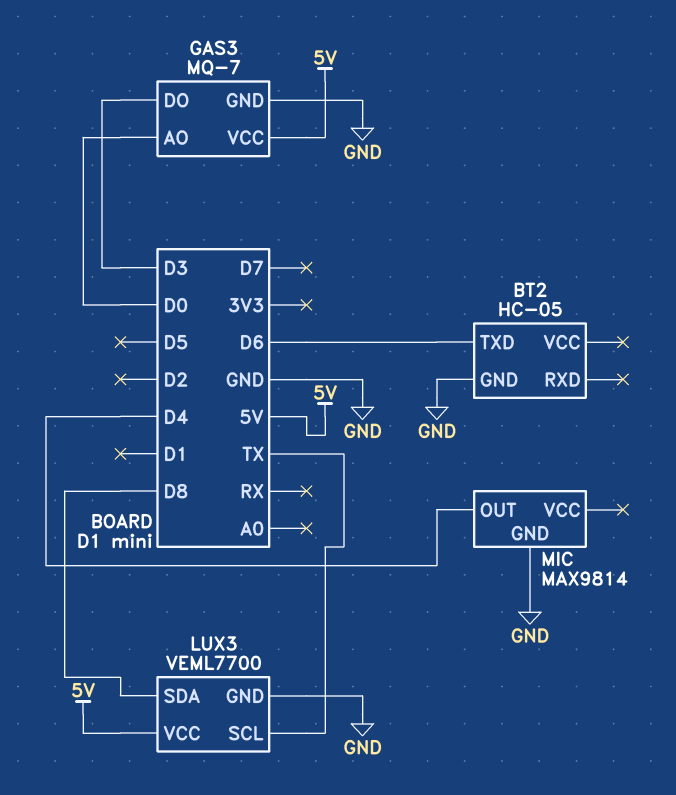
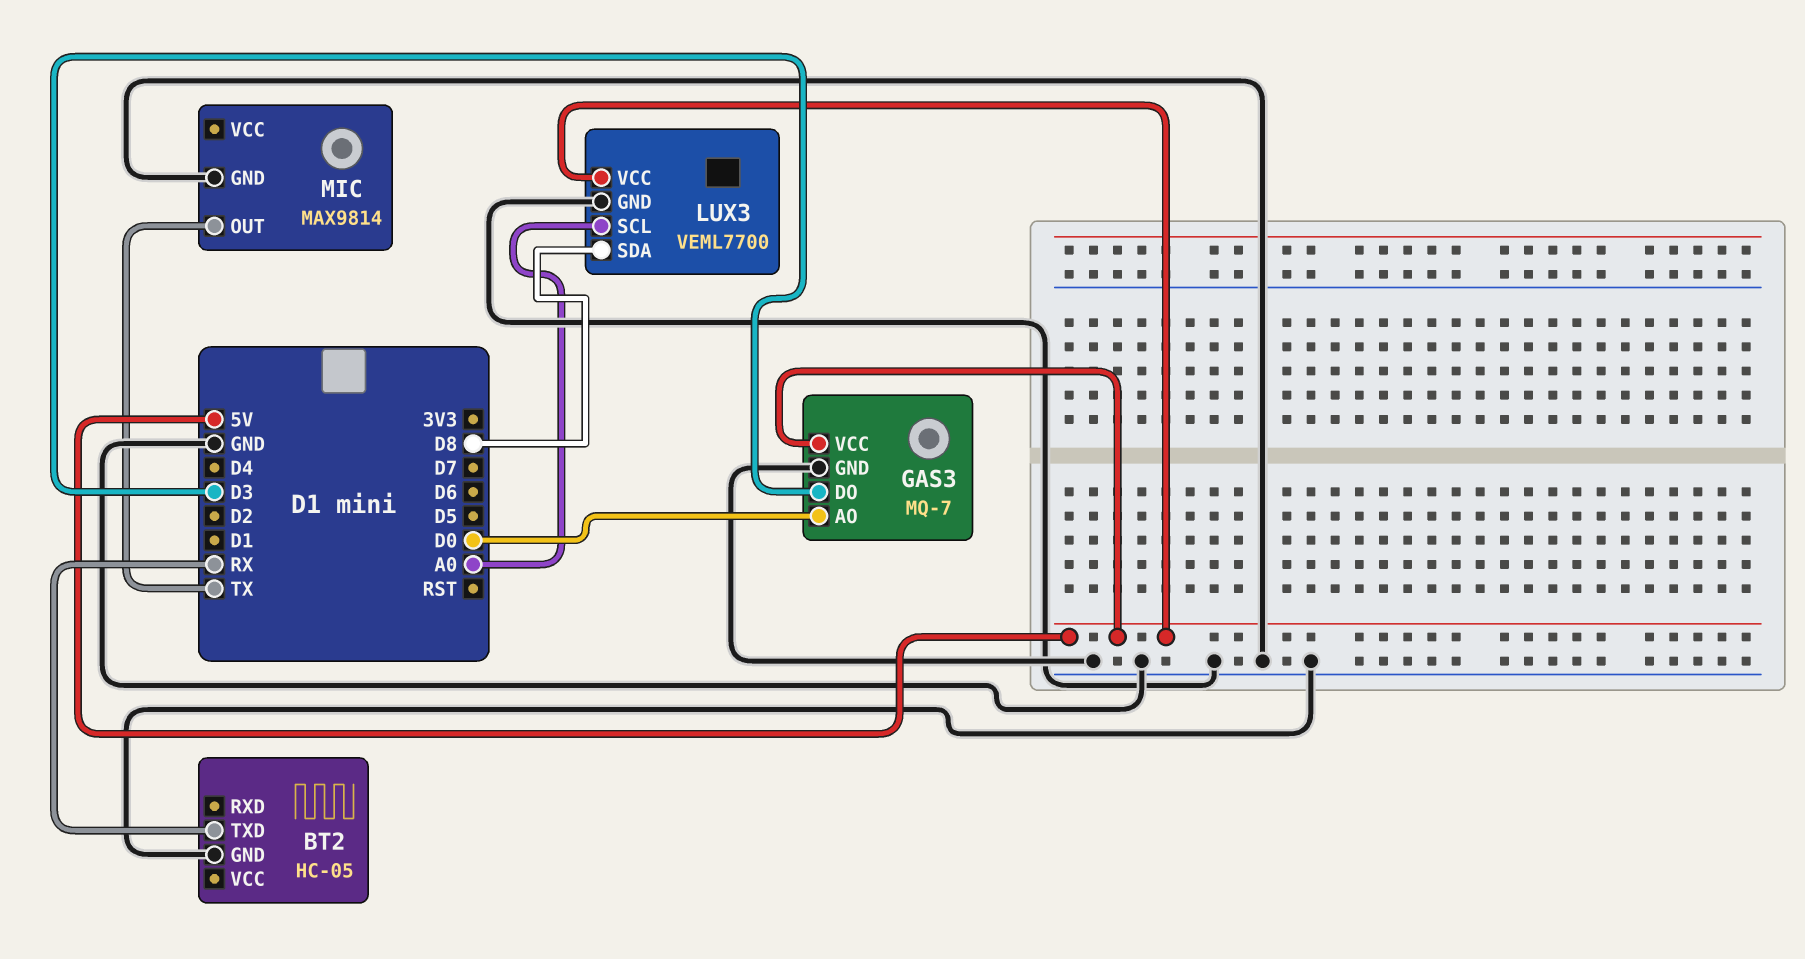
BT2 pin TXD: D6 -> RX
LUX3 pin SCL: TX -> A0
MIC pin OUT: D4 -> TX

